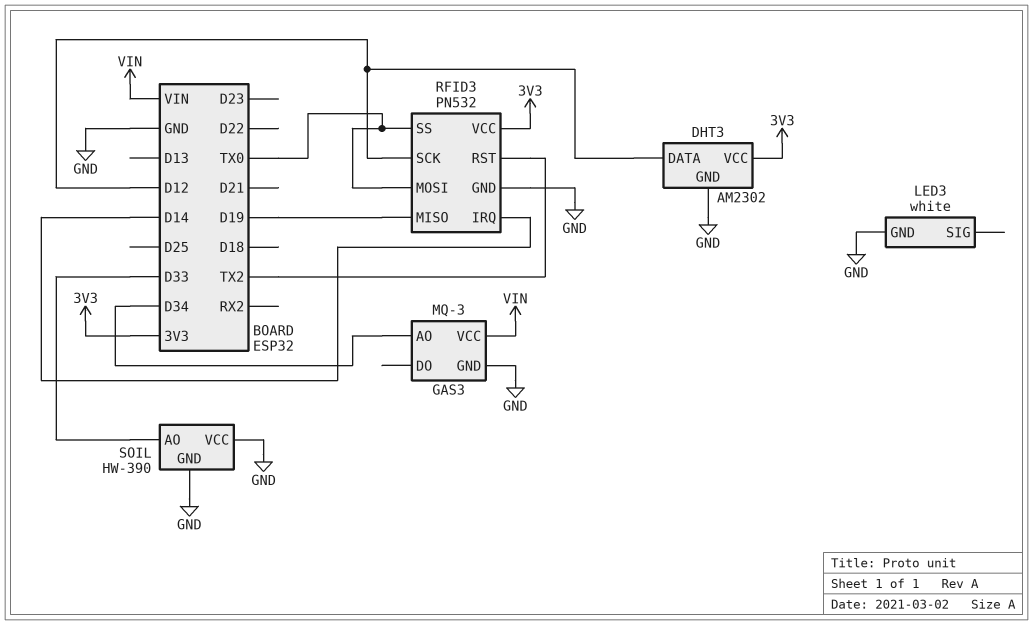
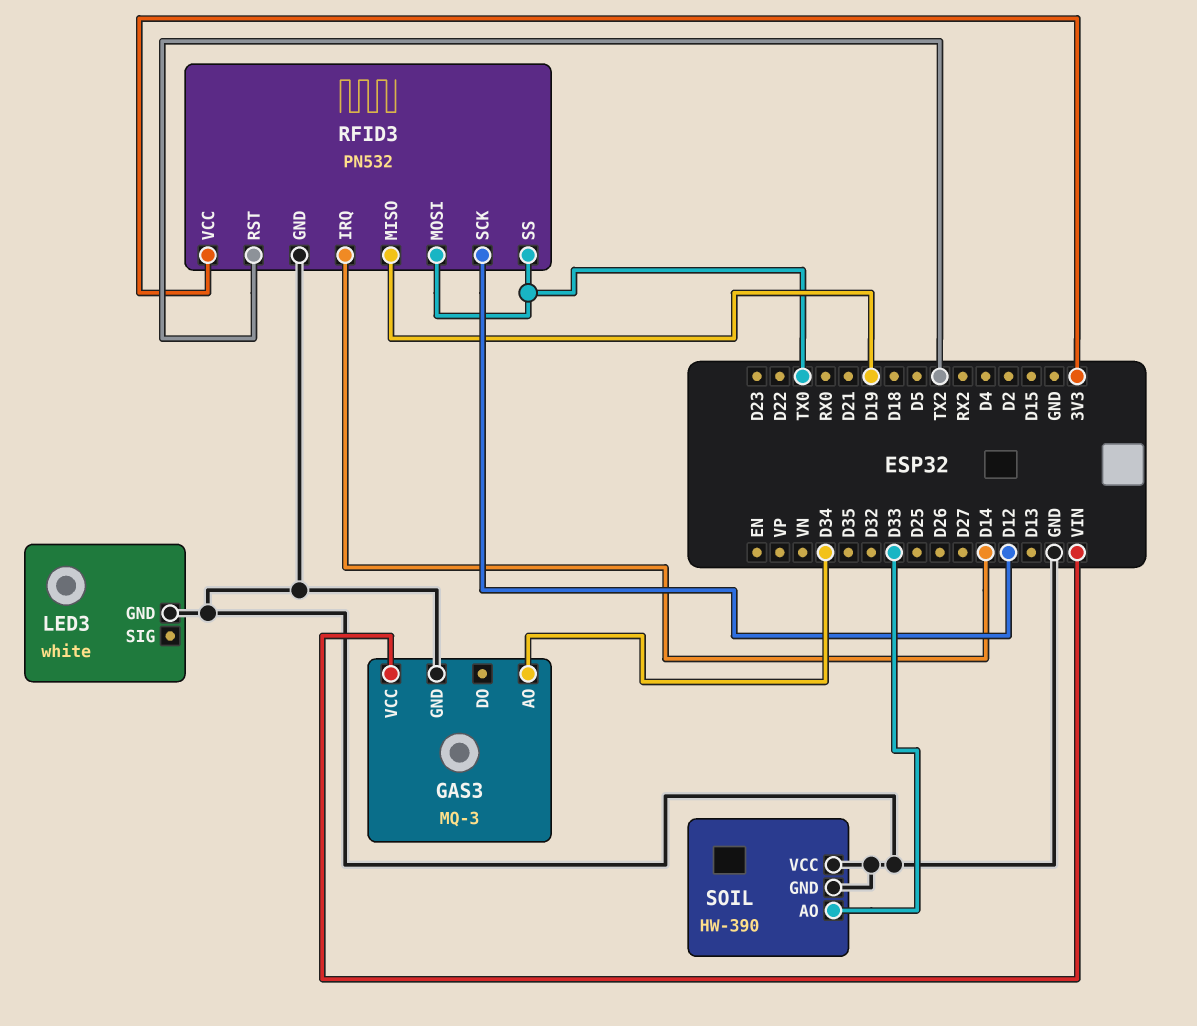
DHT3: AM2302 -> none
DHT3 pin DATA: D12 -> none
DHT3 pin GND: GND -> none
DHT3 pin VCC: 3V3 -> none

